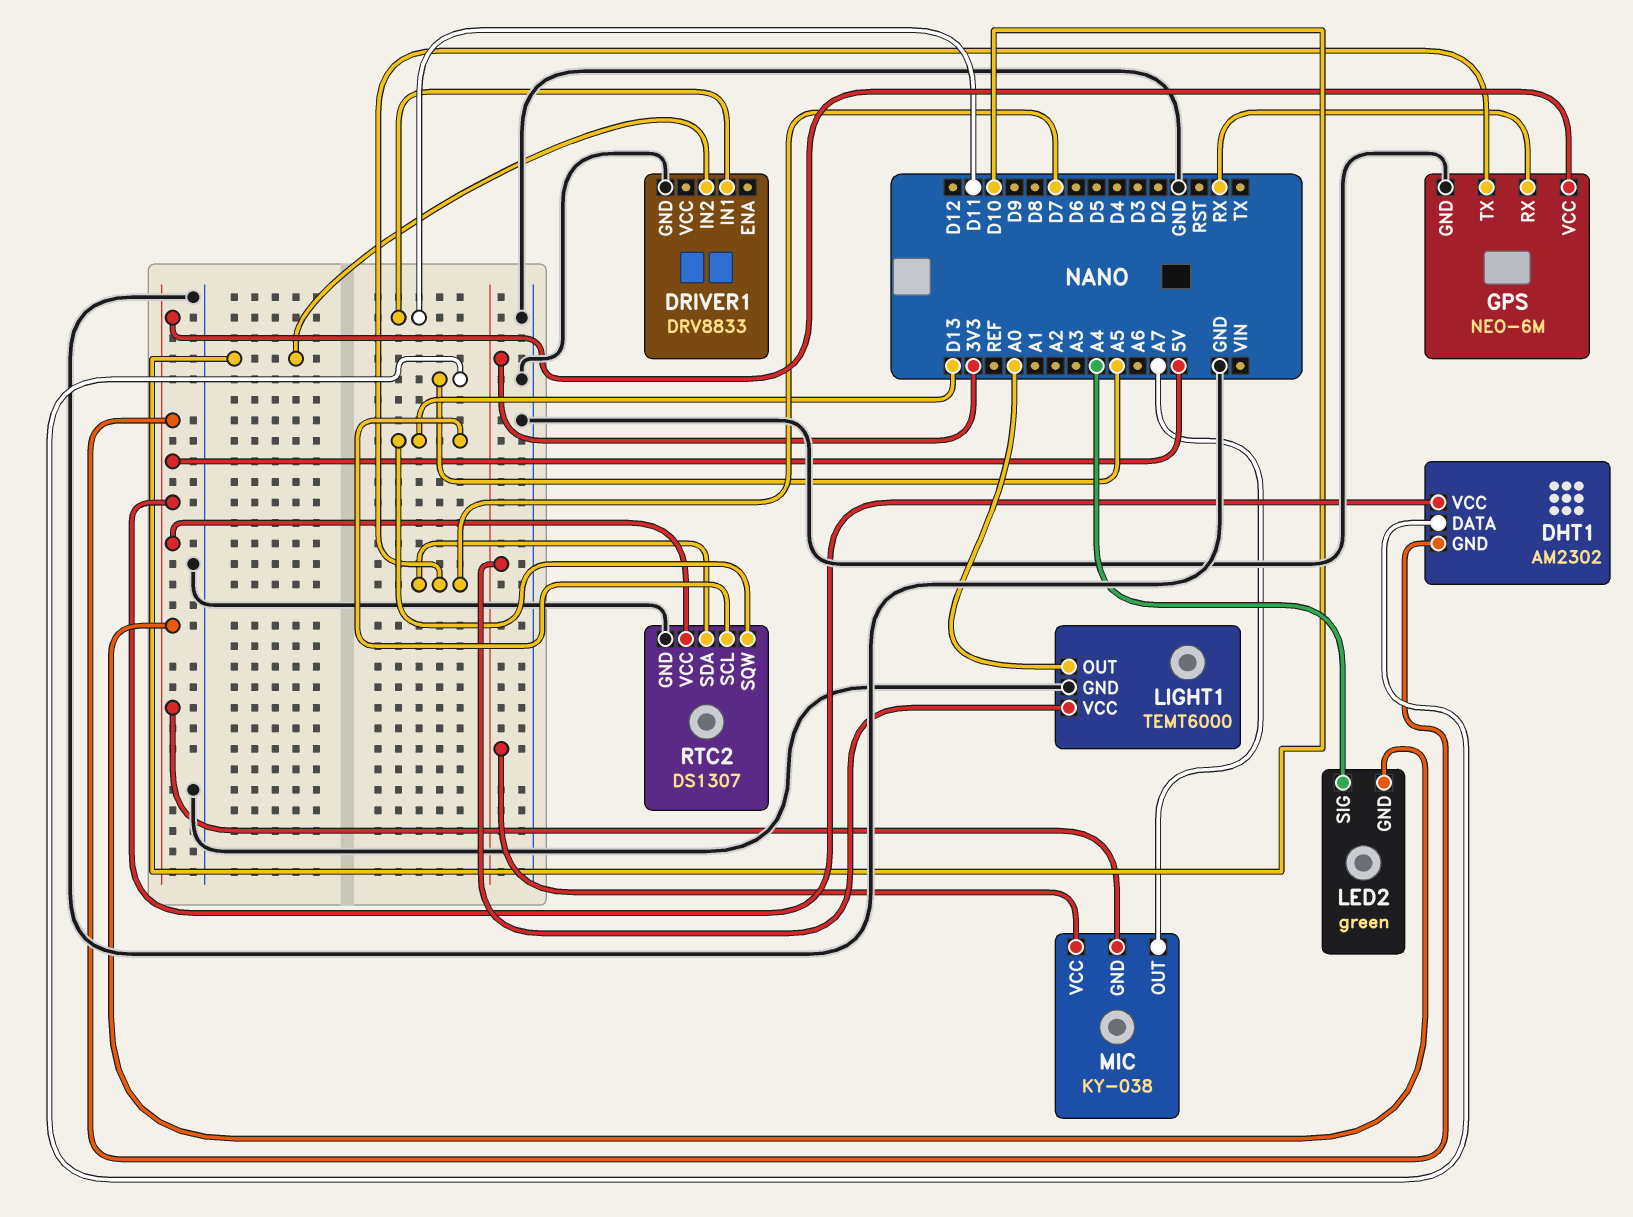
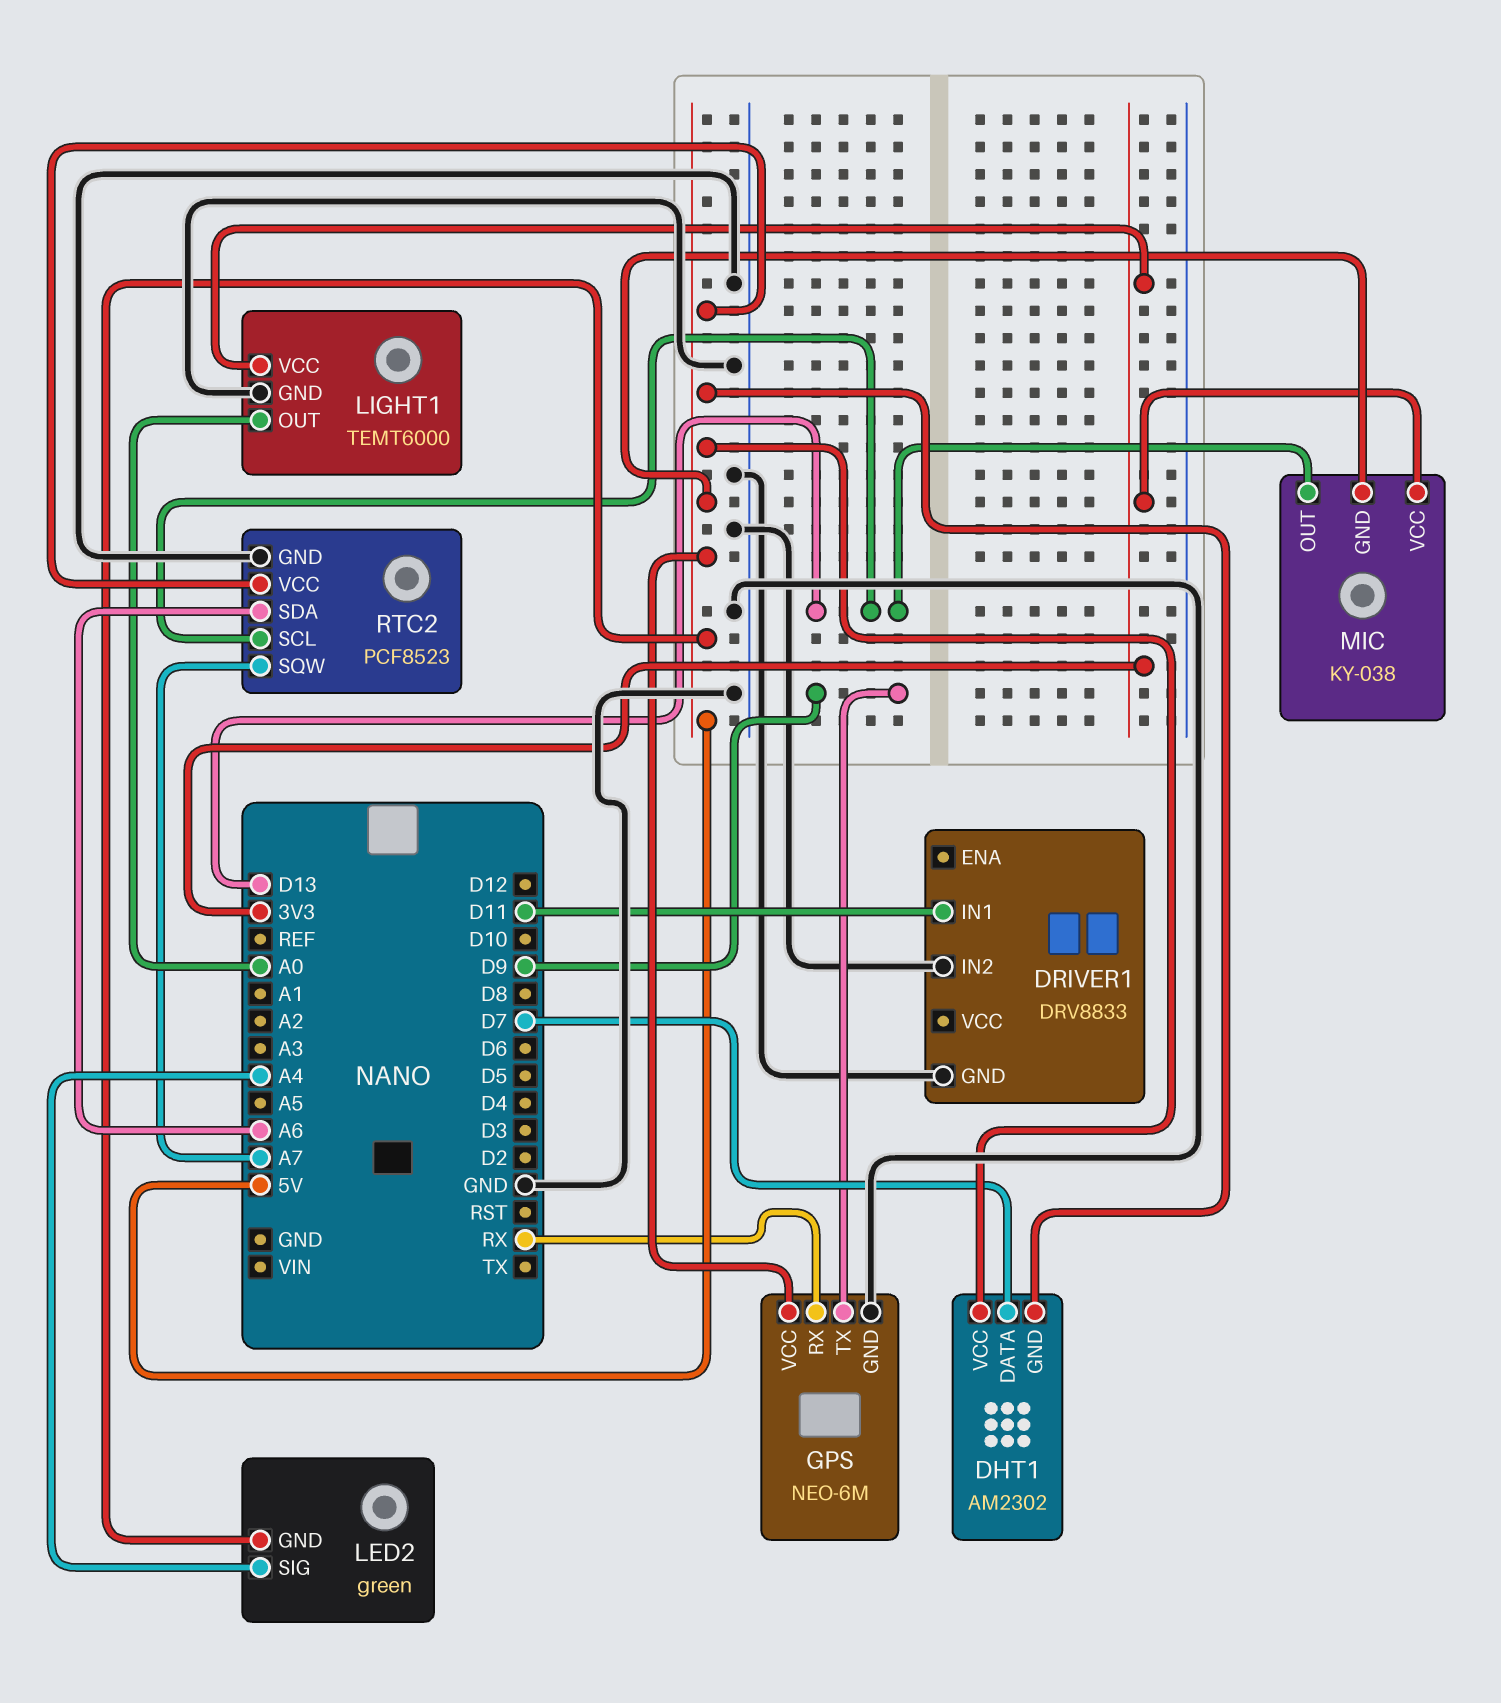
DHT1 pin DATA: A5 -> D7
DRIVER1 pin IN2: D10 -> GND
GPS pin TX: D7 -> D9
MIC pin OUT: A7 -> D13
RTC2: DS1307 -> PCF8523
RTC2 pin SDA: D7 -> A6
RTC2 pin SQW: D13 -> A7

